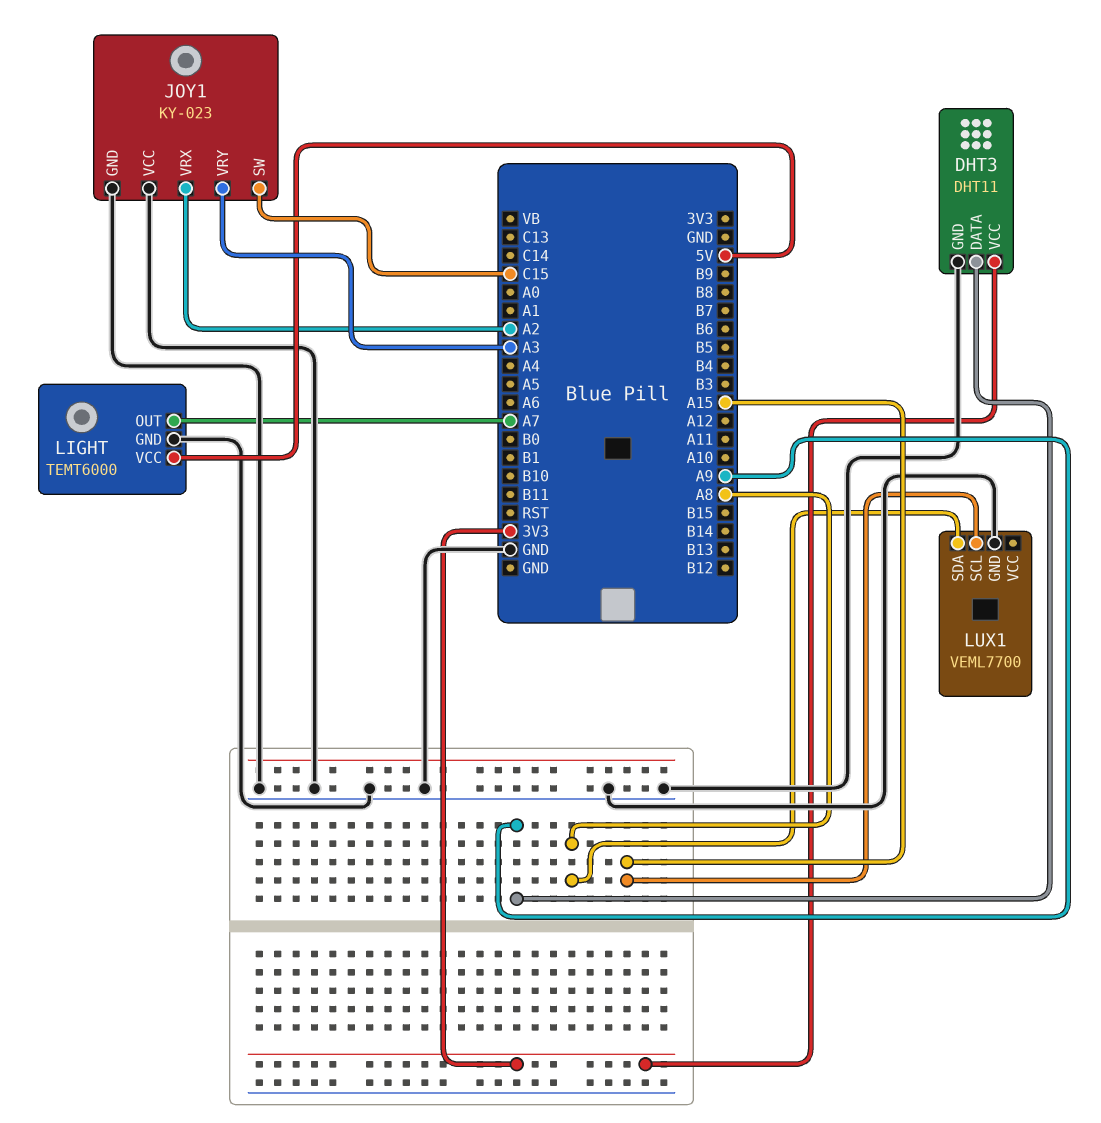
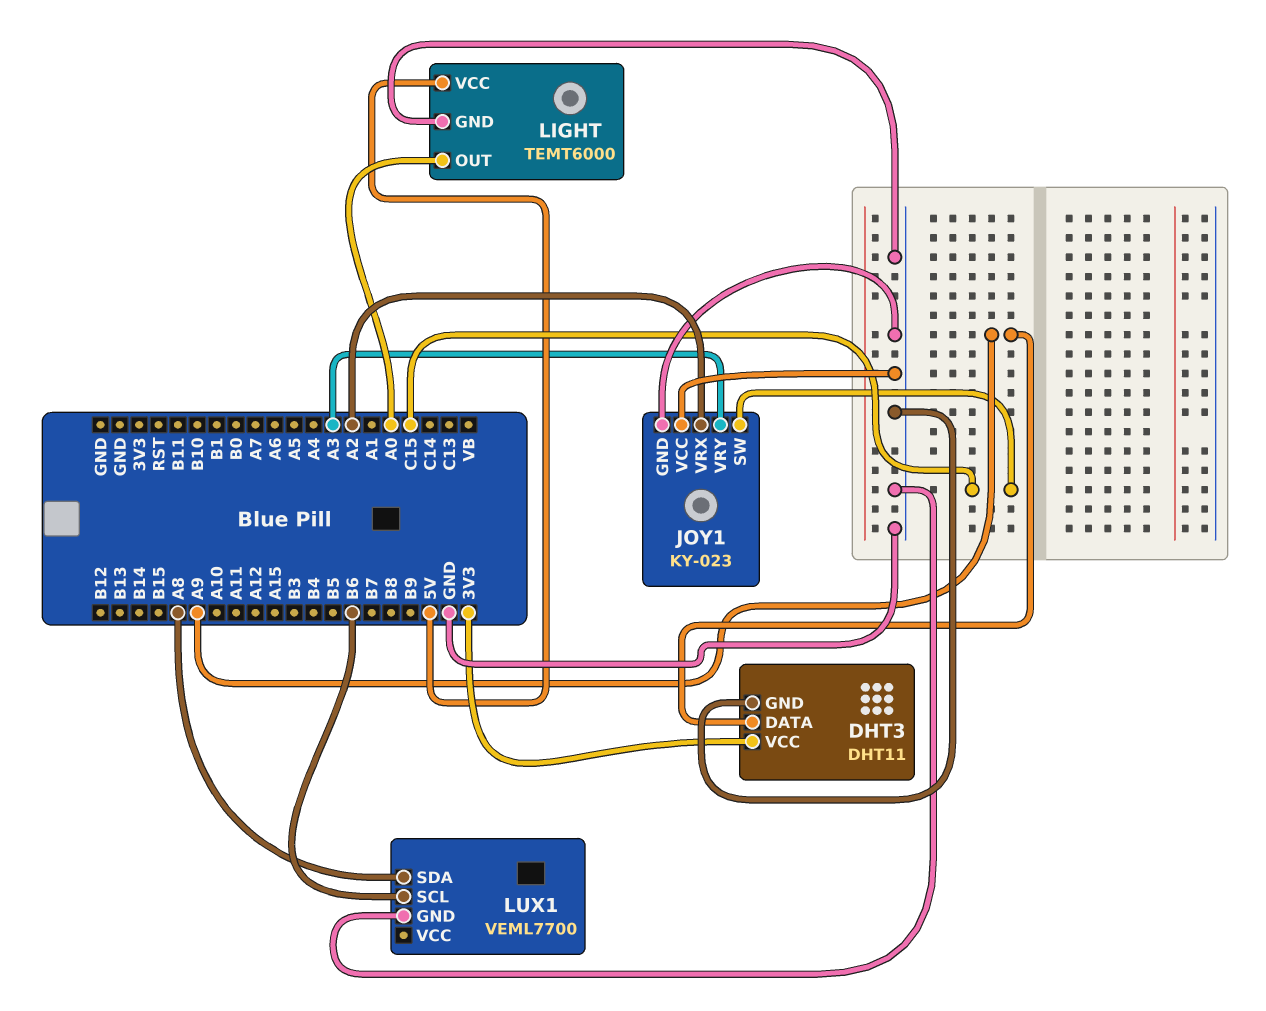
LIGHT pin OUT: A7 -> A0
LUX1 pin SCL: A15 -> B6

